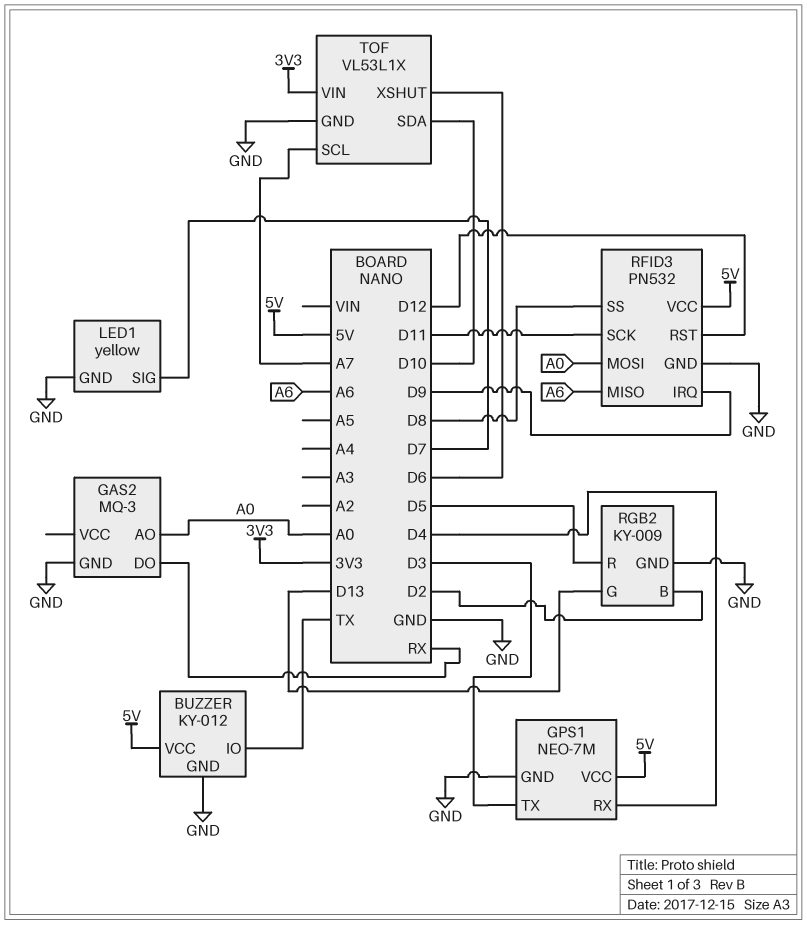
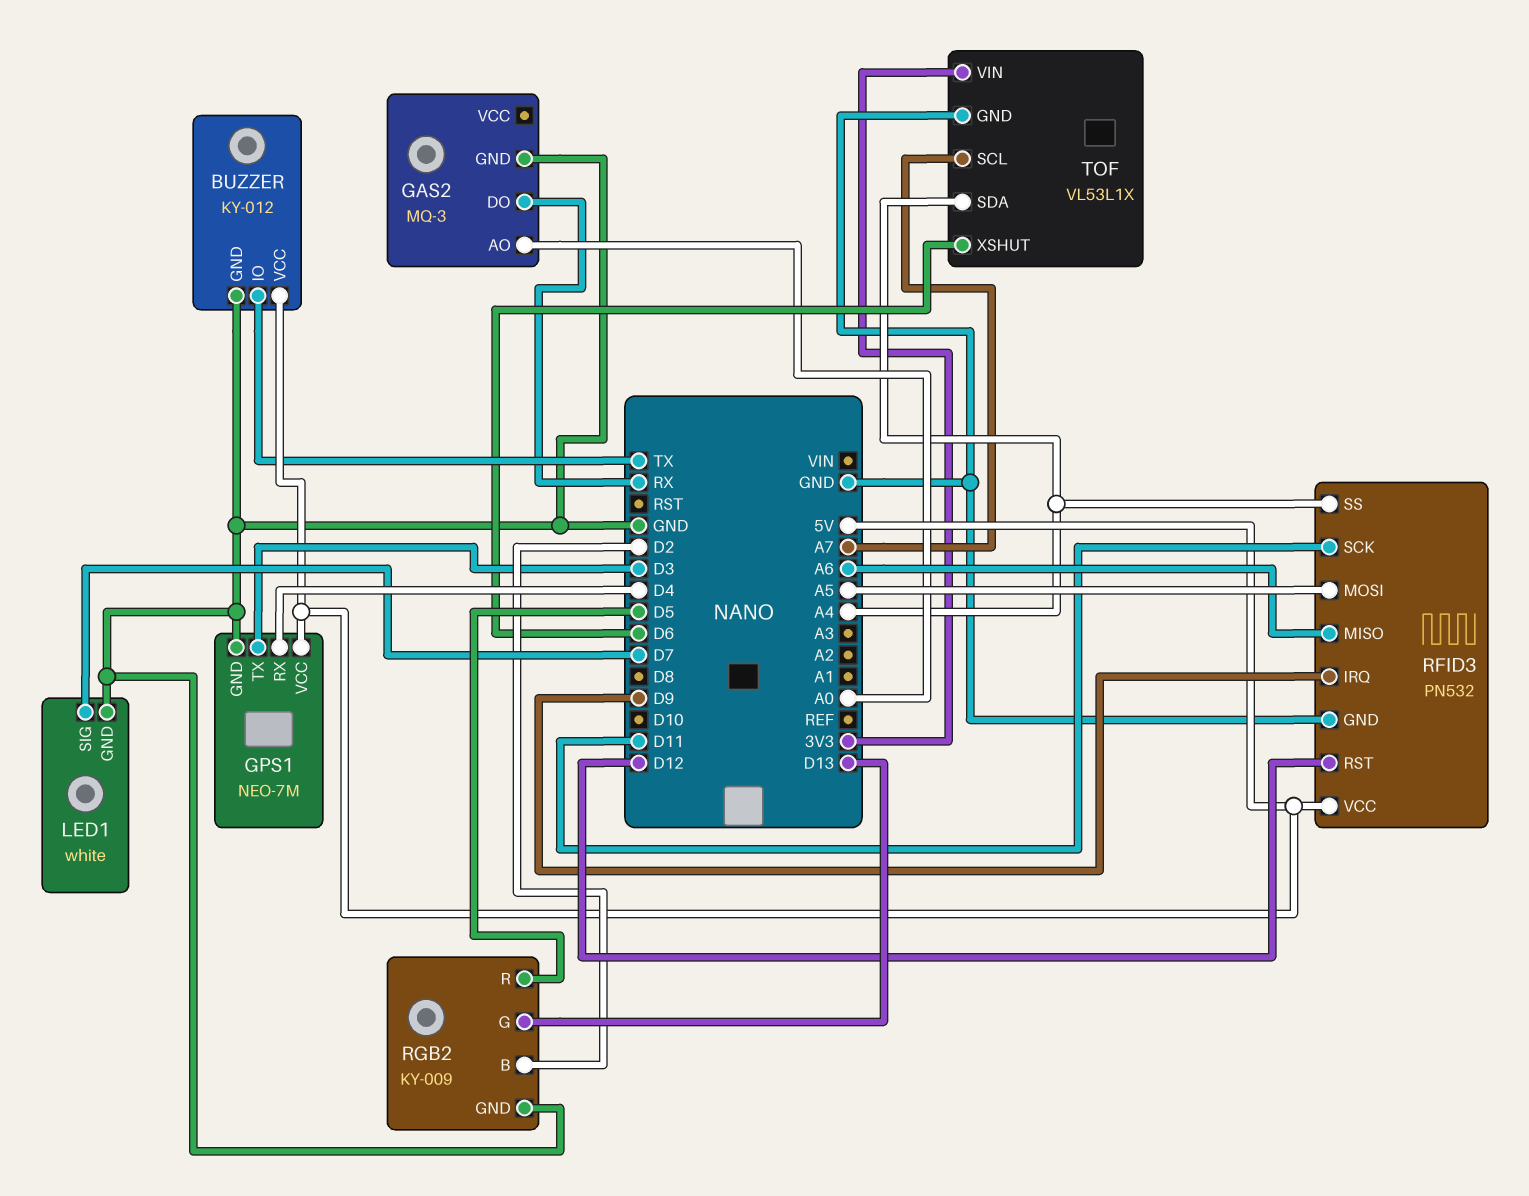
LED1: yellow -> white
RFID3 pin MOSI: A0 -> A5
RFID3 pin SS: D8 -> A4
TOF pin SDA: D10 -> A4

